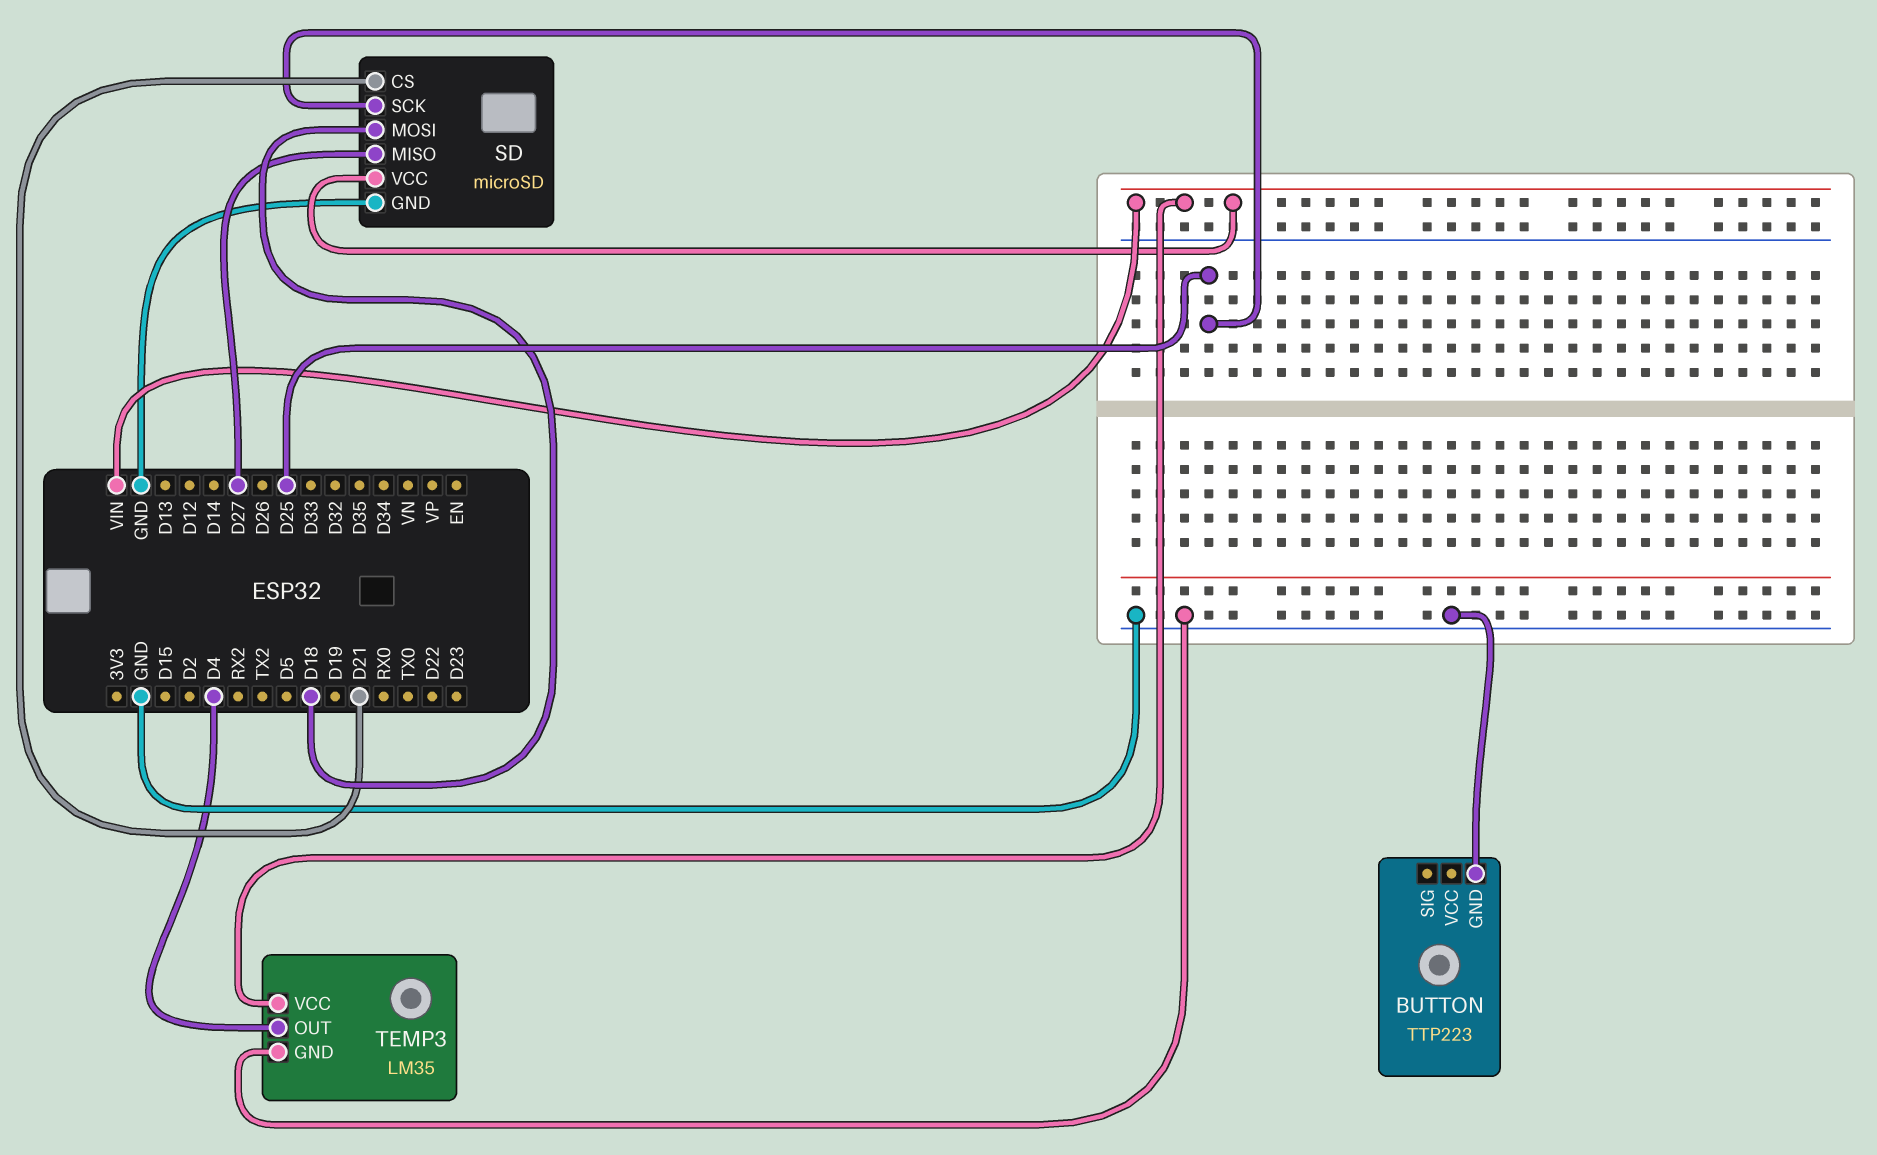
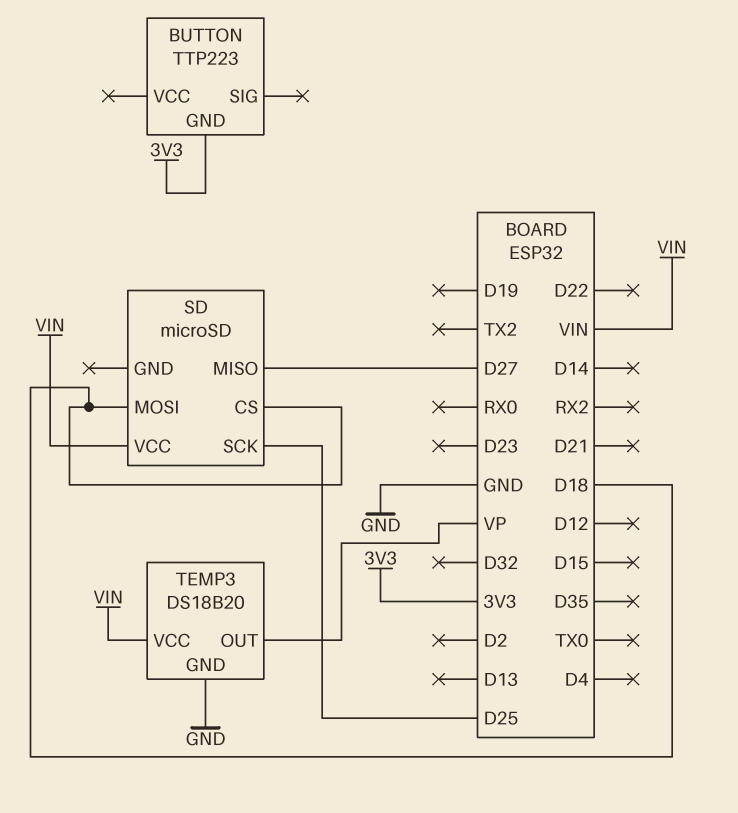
BUTTON pin GND: GND -> 3V3
SD pin CS: D21 -> D18
SD pin GND: GND -> none
TEMP3: LM35 -> DS18B20
TEMP3 pin OUT: D4 -> VP

